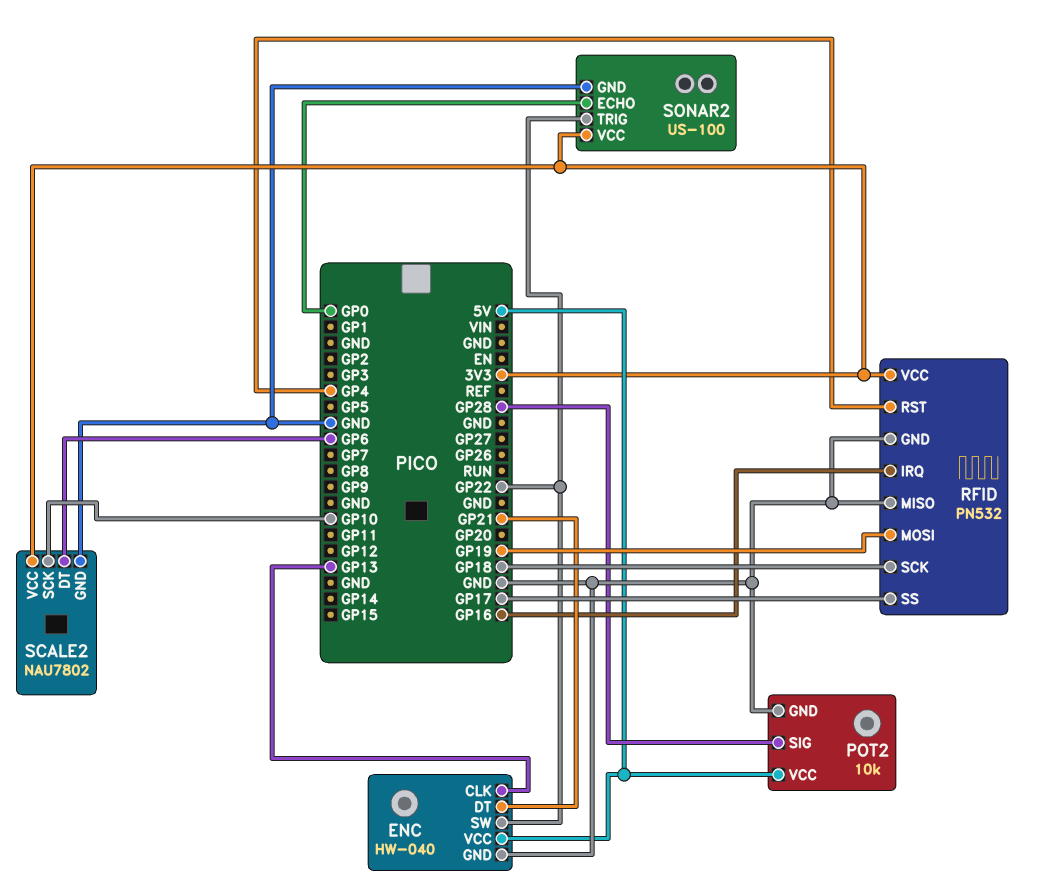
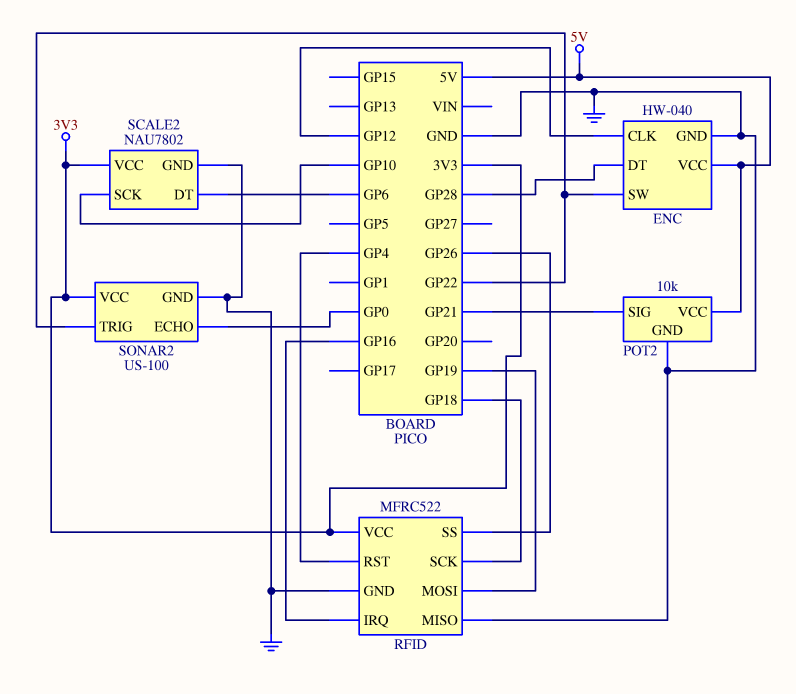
ENC pin CLK: GP13 -> GP12
ENC pin DT: GP21 -> GP28
POT2 pin SIG: GP28 -> GP21
RFID: PN532 -> MFRC522
RFID pin SS: GP17 -> GP26

